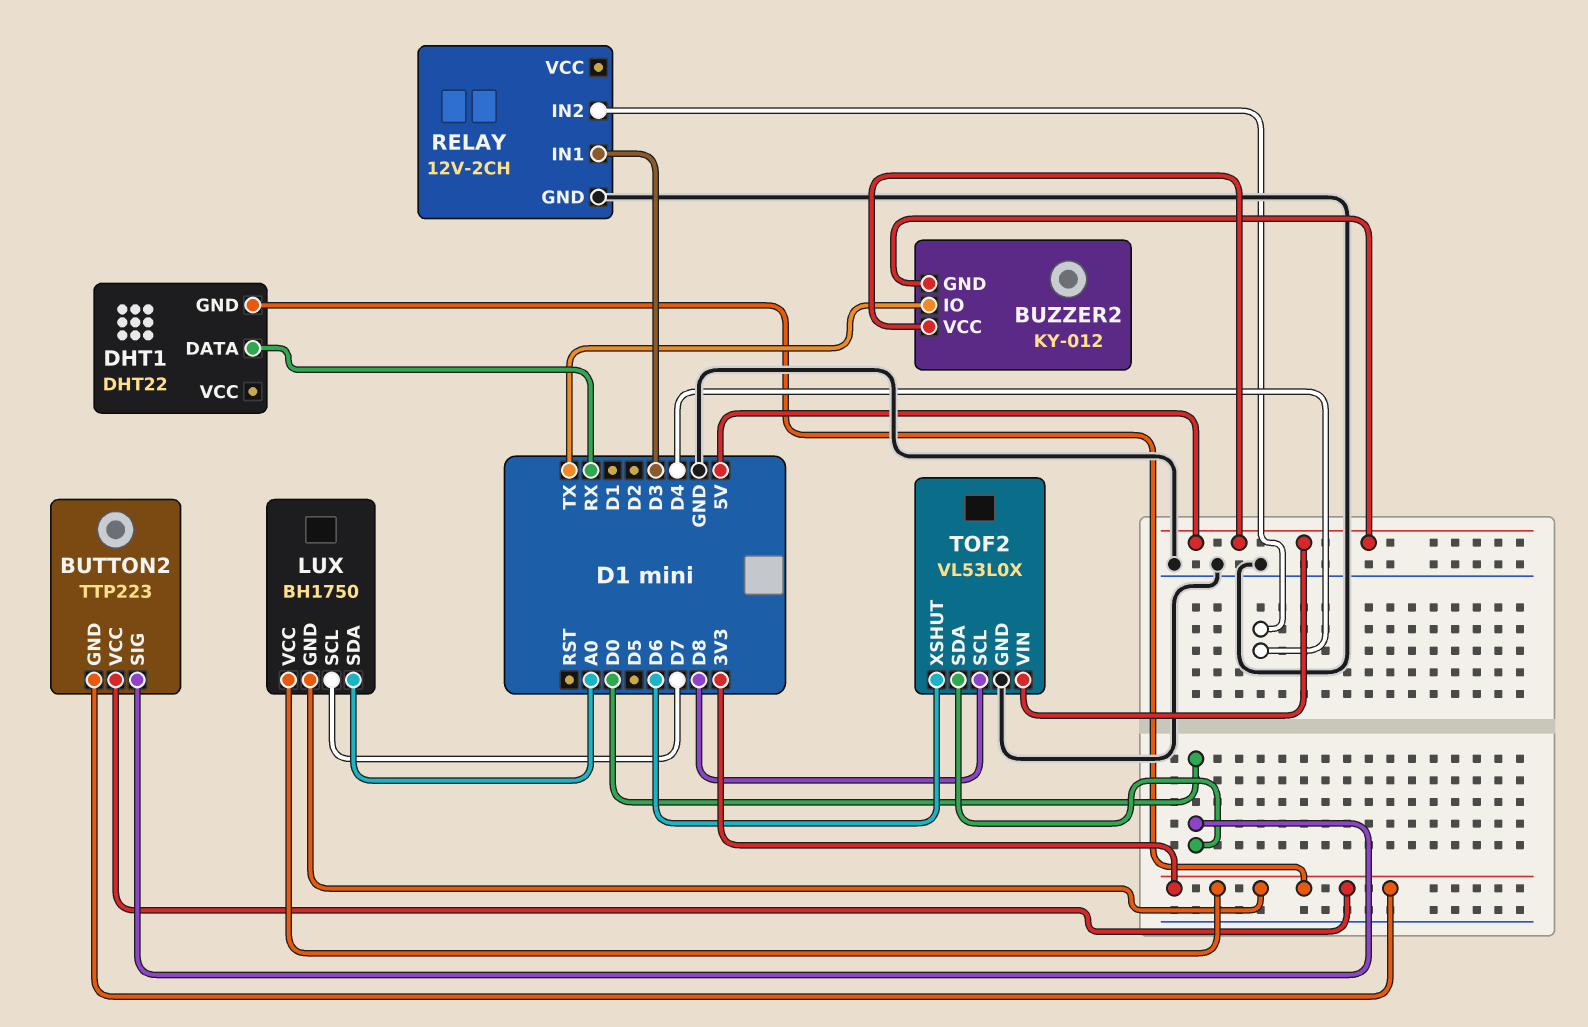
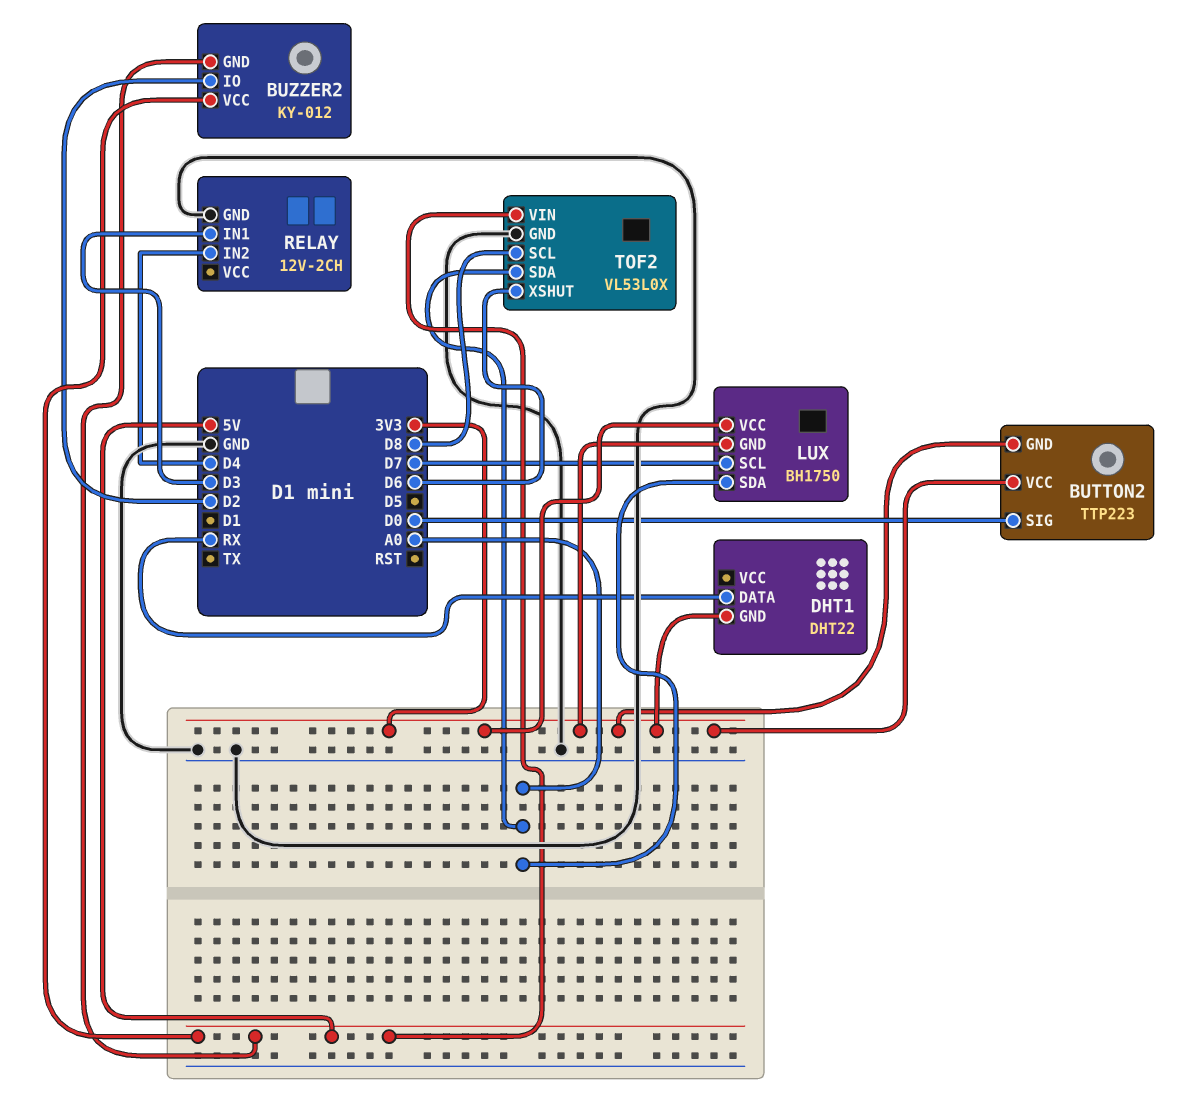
BUZZER2 pin IO: TX -> D2
TOF2 pin SDA: D0 -> A0

